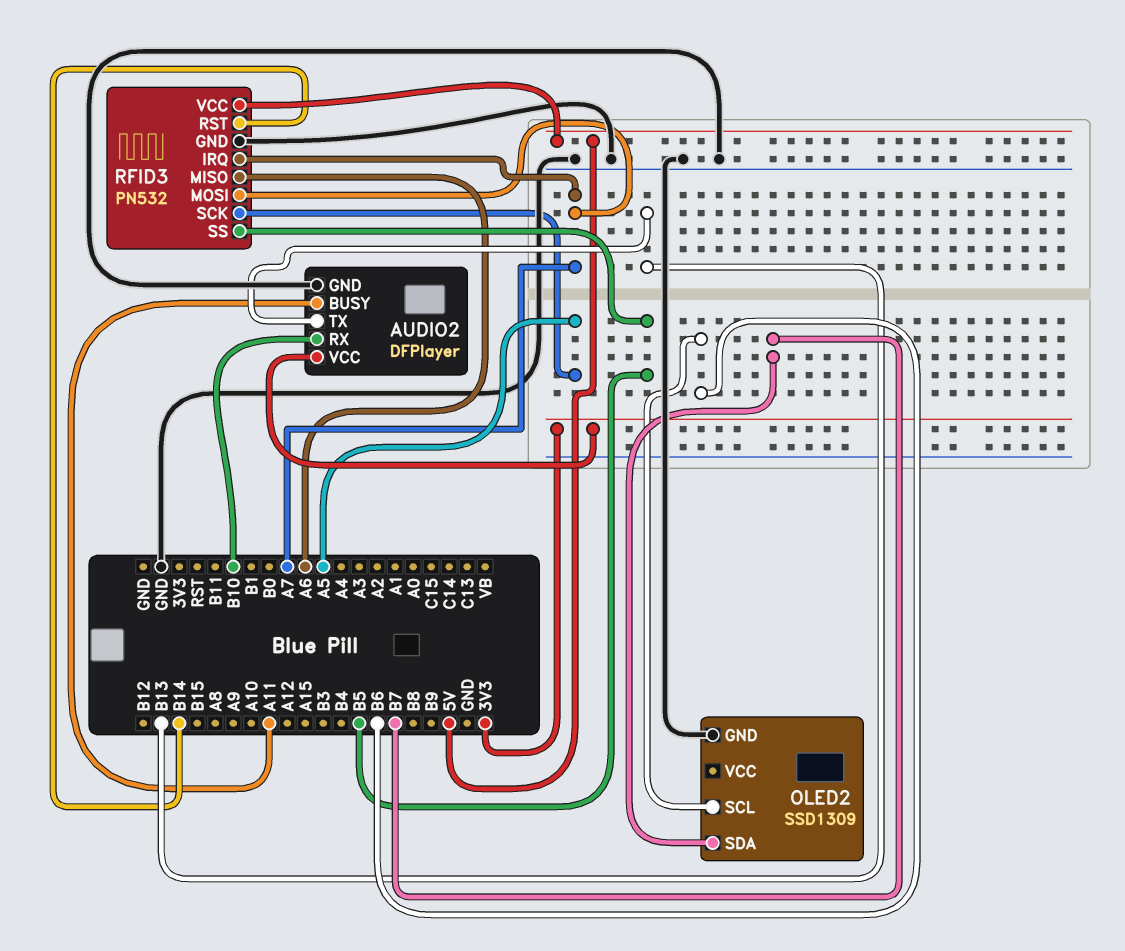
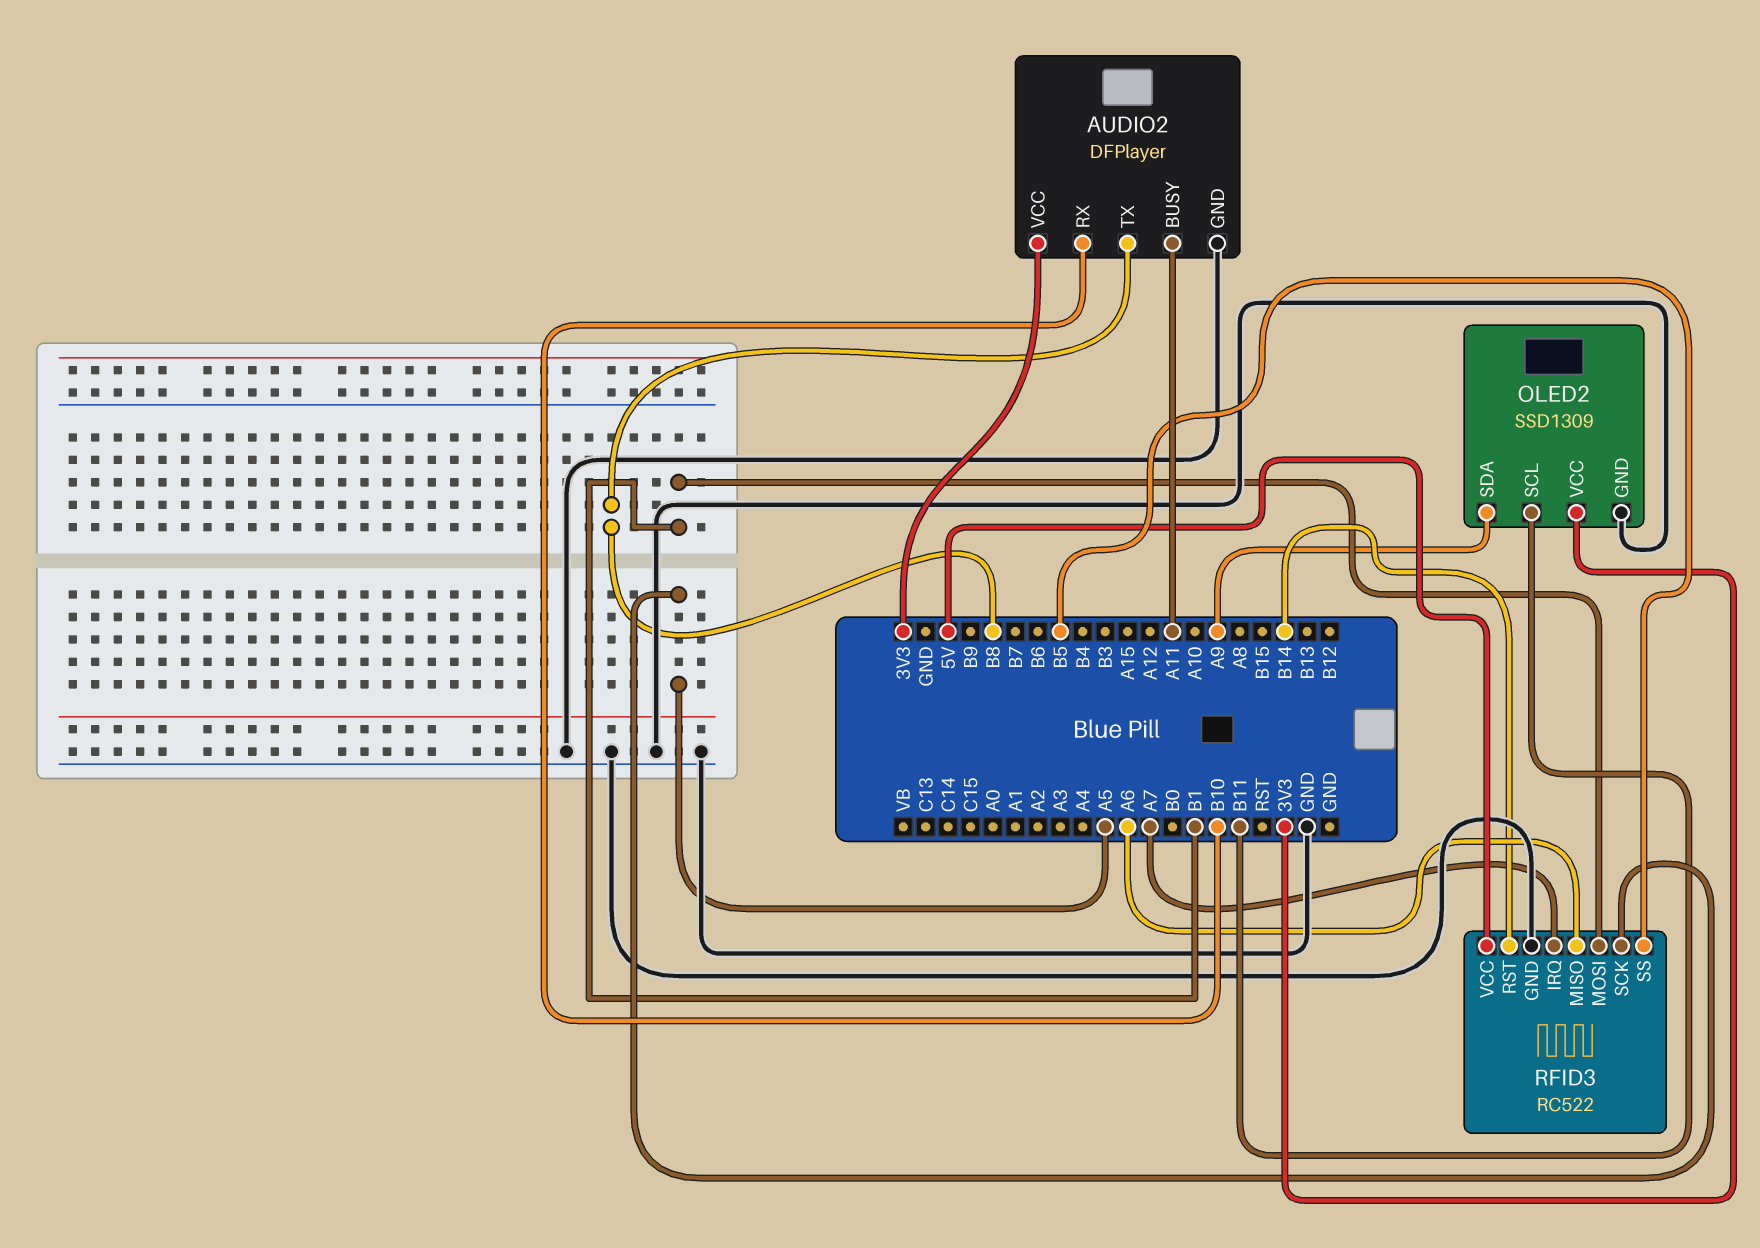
AUDIO2 pin TX: B13 -> B8
OLED2 pin SCL: B6 -> B11
OLED2 pin SDA: B7 -> A9
OLED2 pin VCC: none -> 3V3
RFID3: PN532 -> RC522
RFID3 pin MOSI: A7 -> B1

